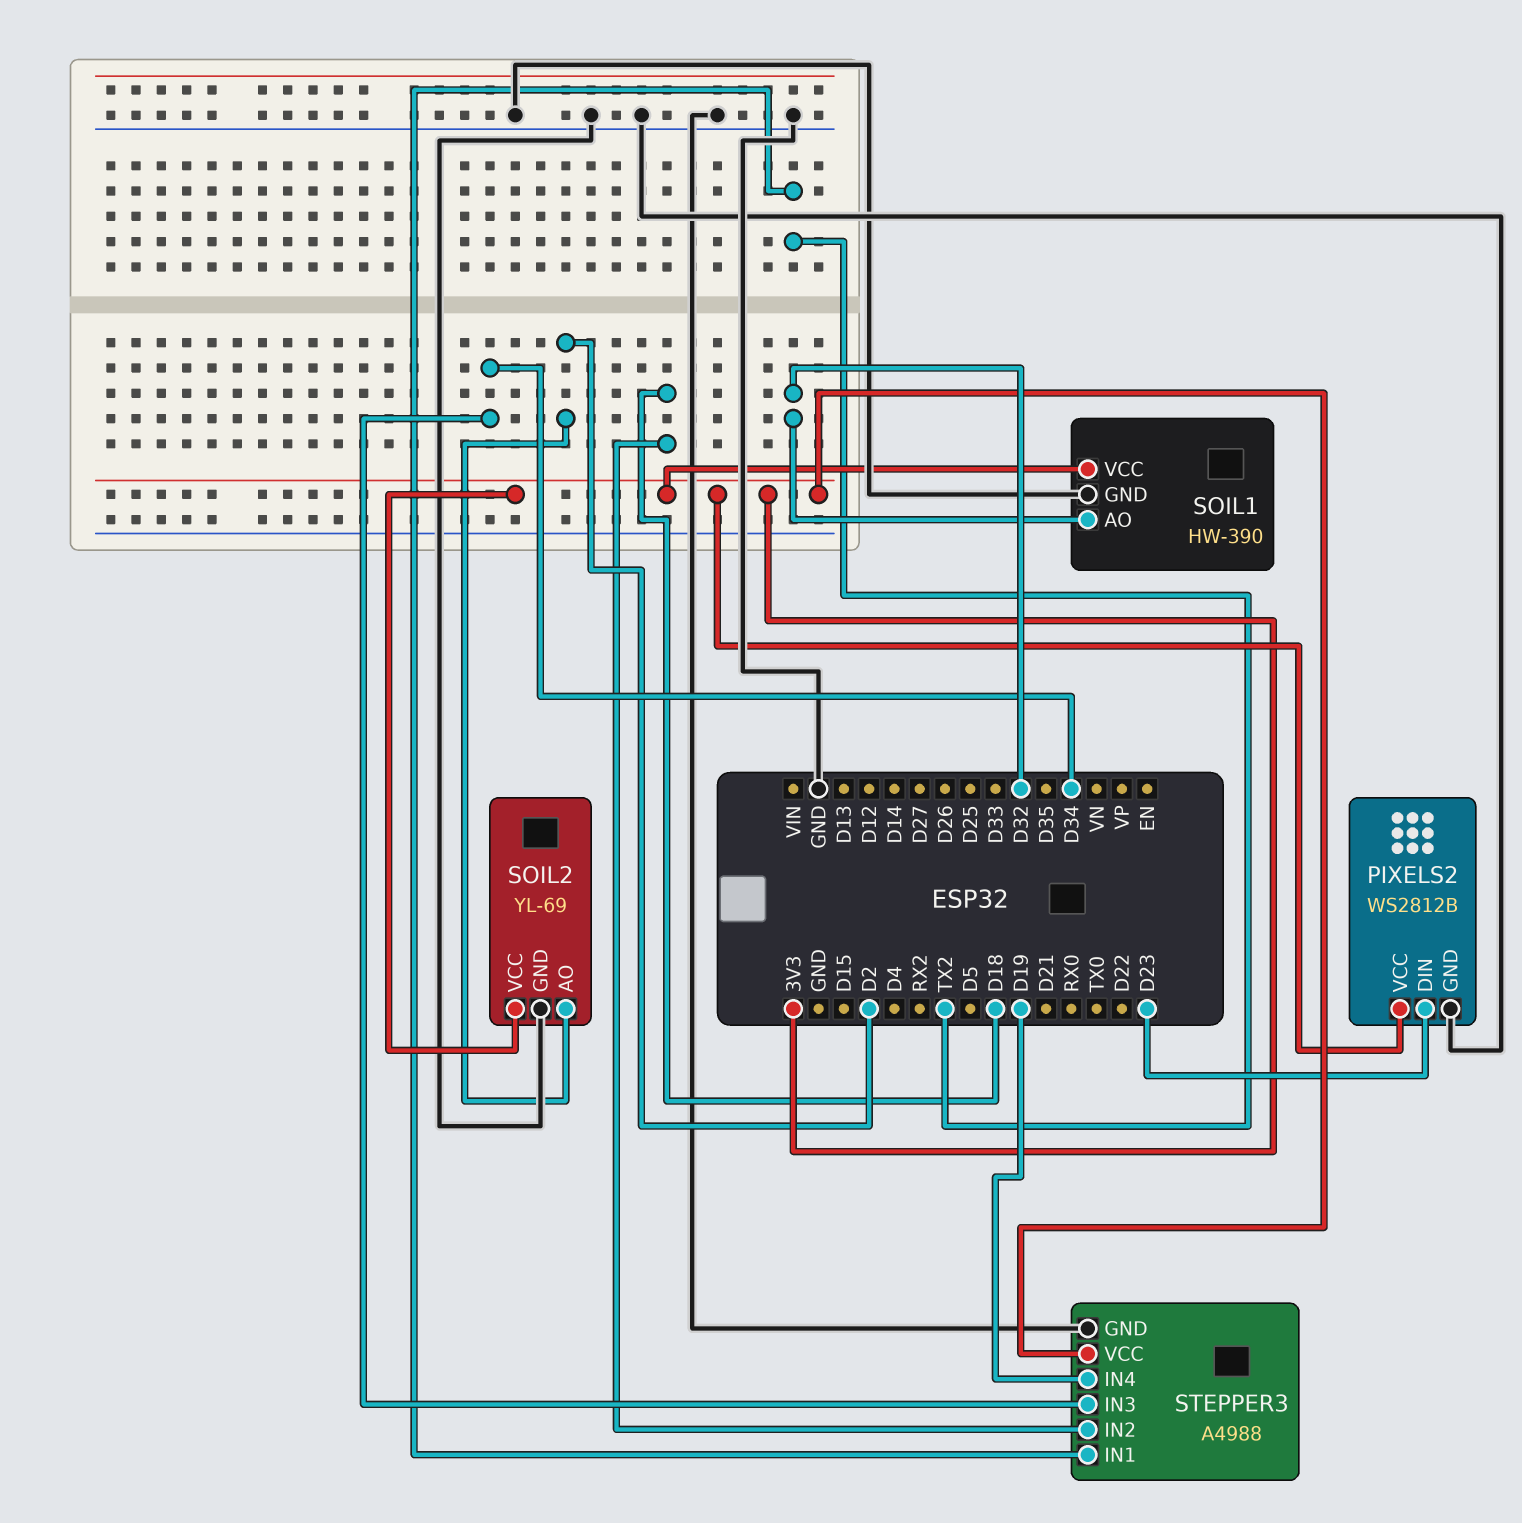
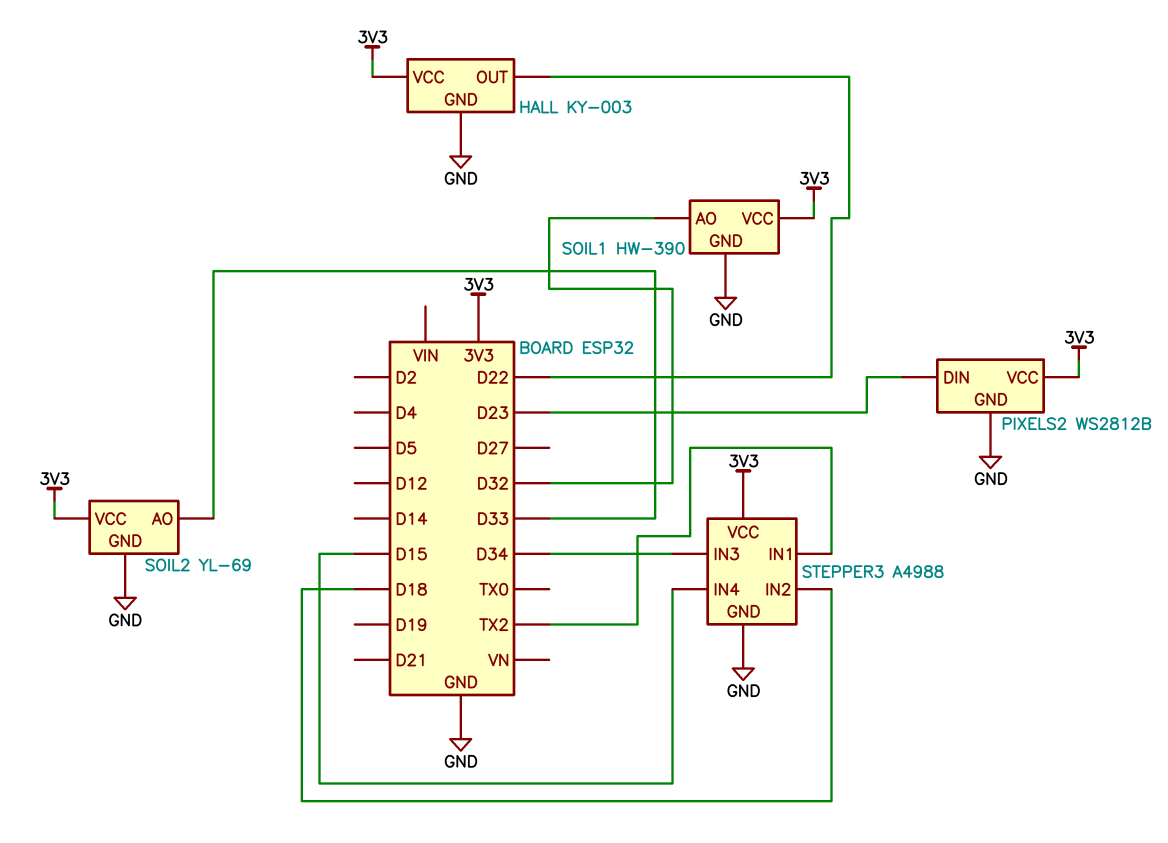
HALL: none -> KY-003
HALL pin GND: none -> GND
HALL pin OUT: none -> D22
HALL pin VCC: none -> 3V3
SOIL2 pin AO: D2 -> D33
STEPPER3 pin IN4: D19 -> D15

